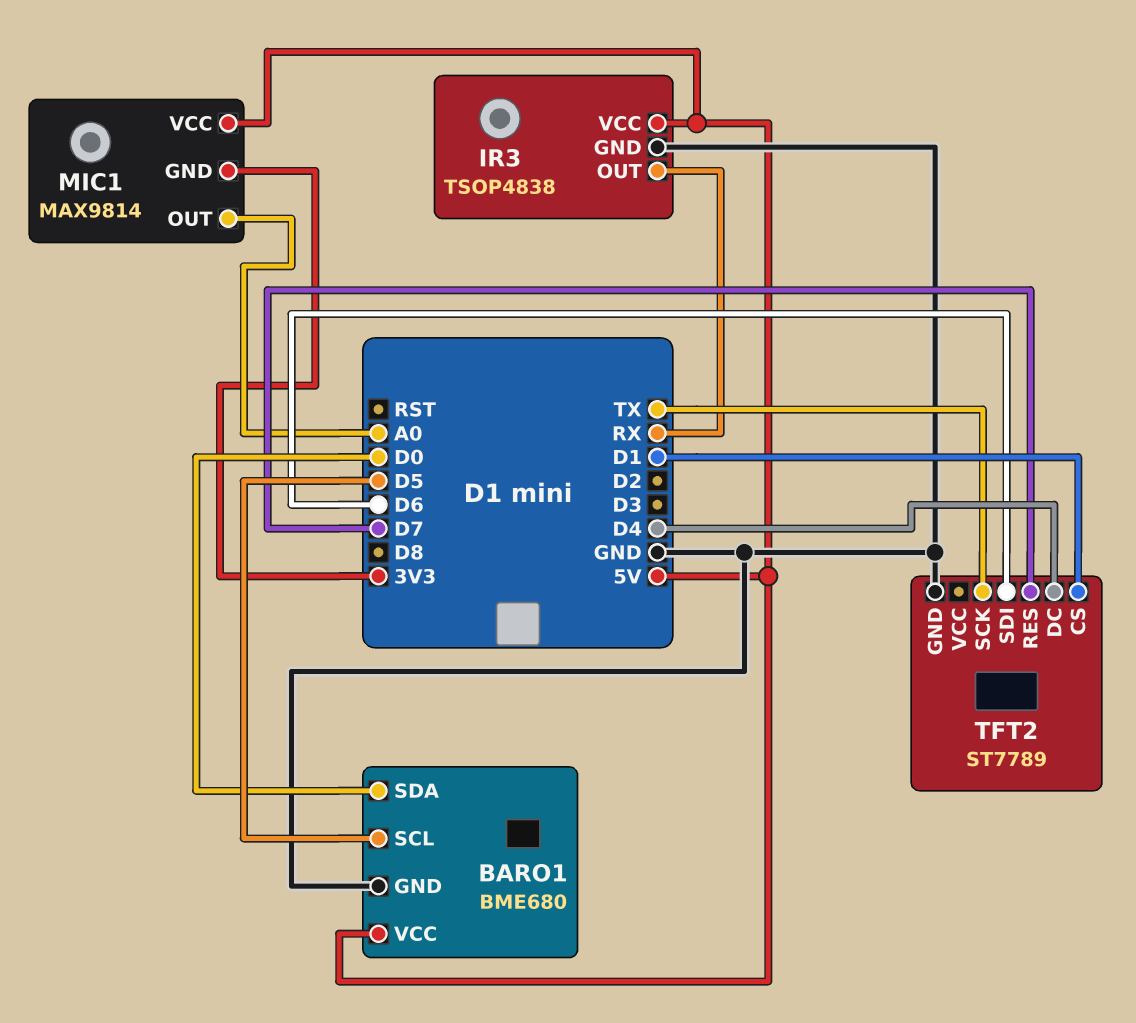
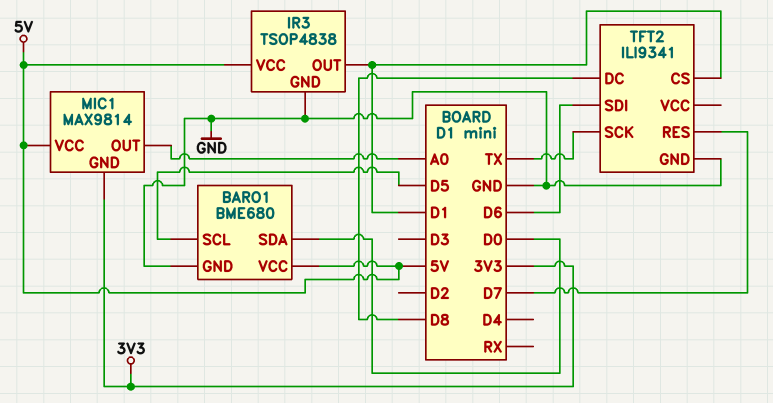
IR3 pin OUT: RX -> D1
TFT2: ST7789 -> ILI9341
TFT2 pin DC: D4 -> D8

